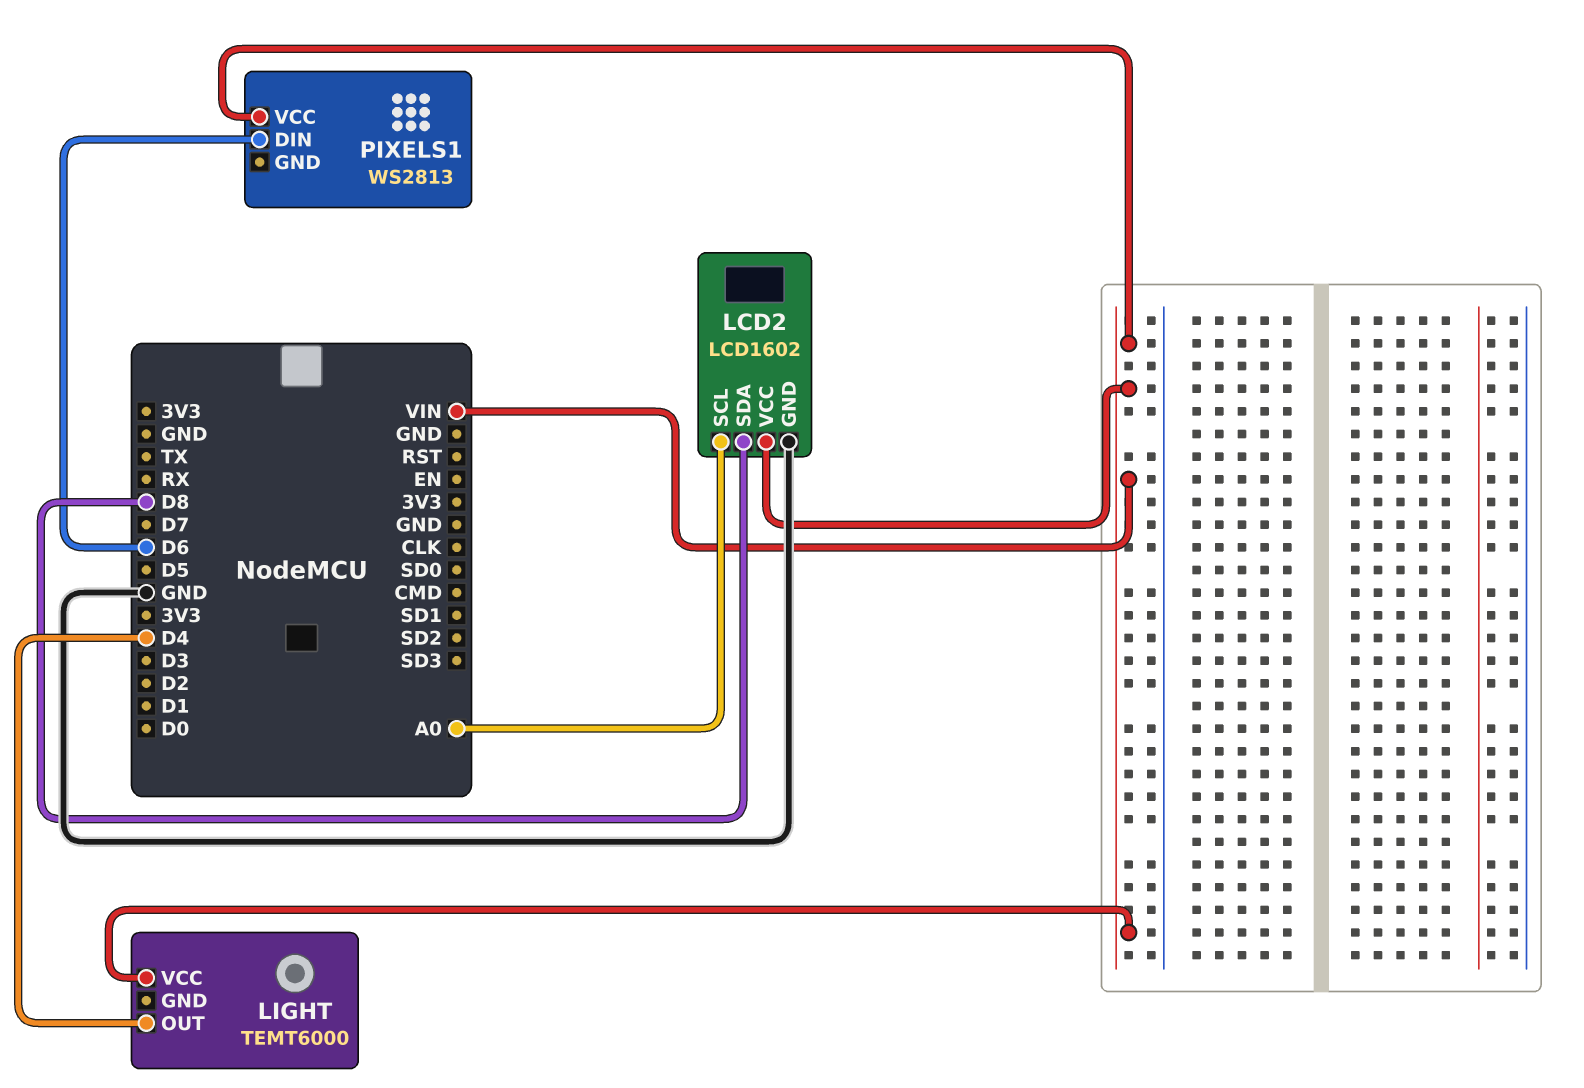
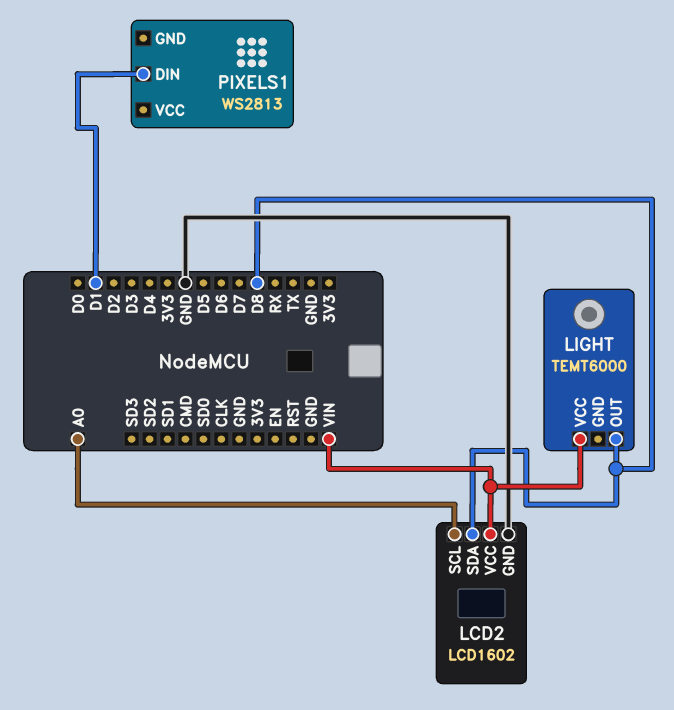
LIGHT pin OUT: D4 -> D8
PIXELS1 pin DIN: D6 -> D1
PIXELS1 pin VCC: VIN -> none

